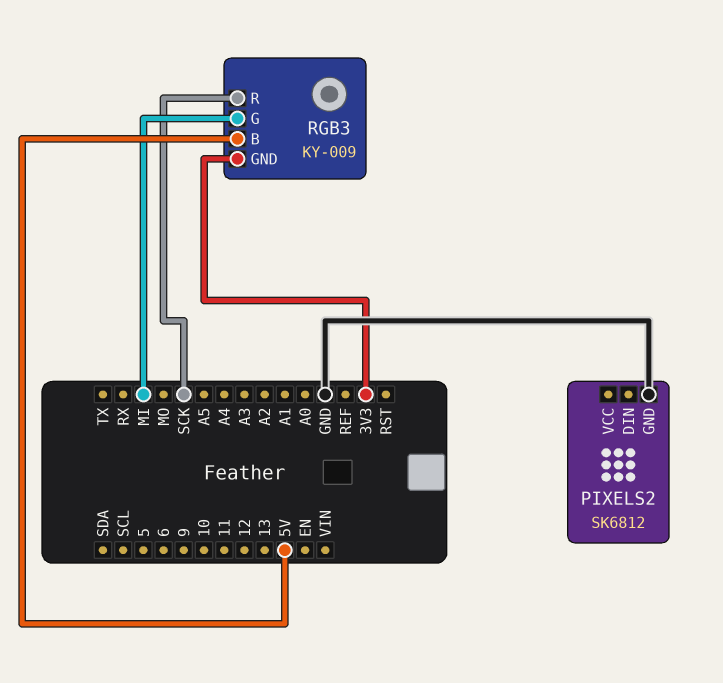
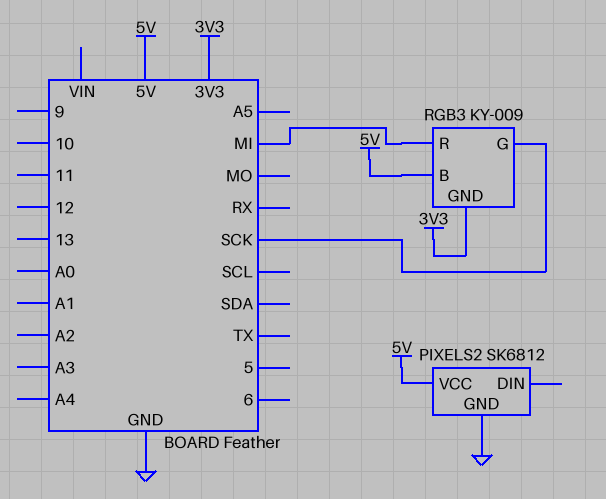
PIXELS2 pin VCC: none -> 5V
RGB3 pin G: MI -> SCK
RGB3 pin R: SCK -> MI

